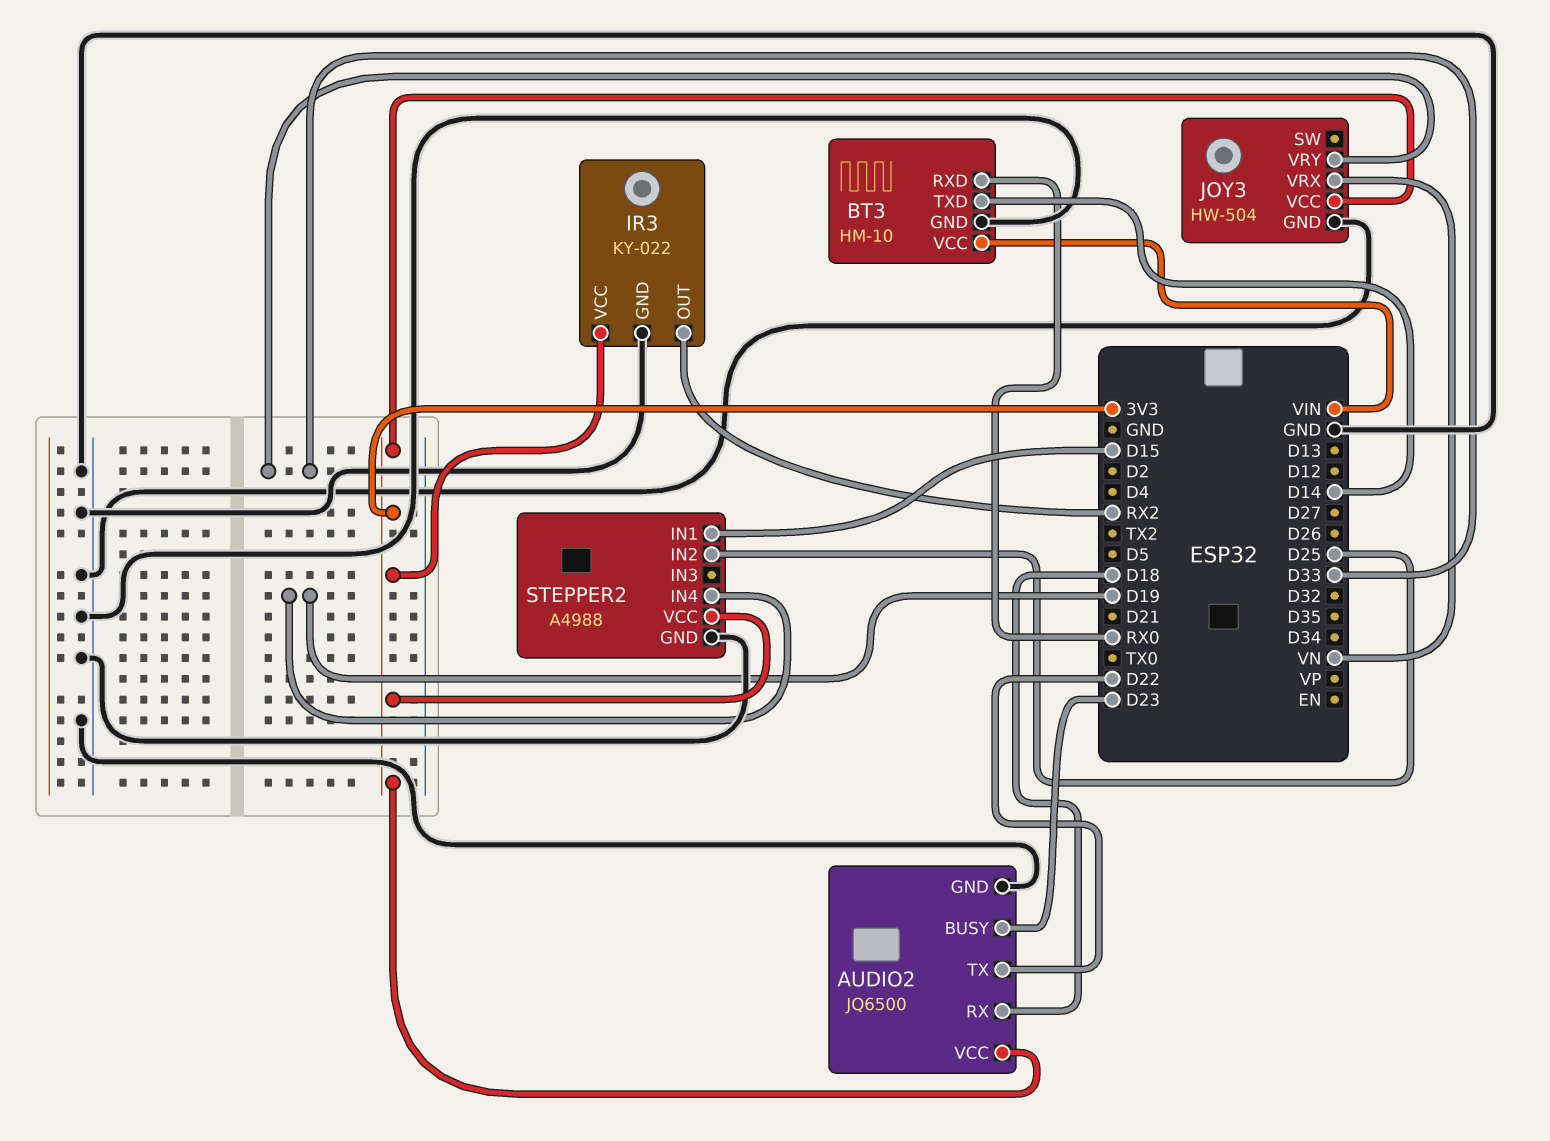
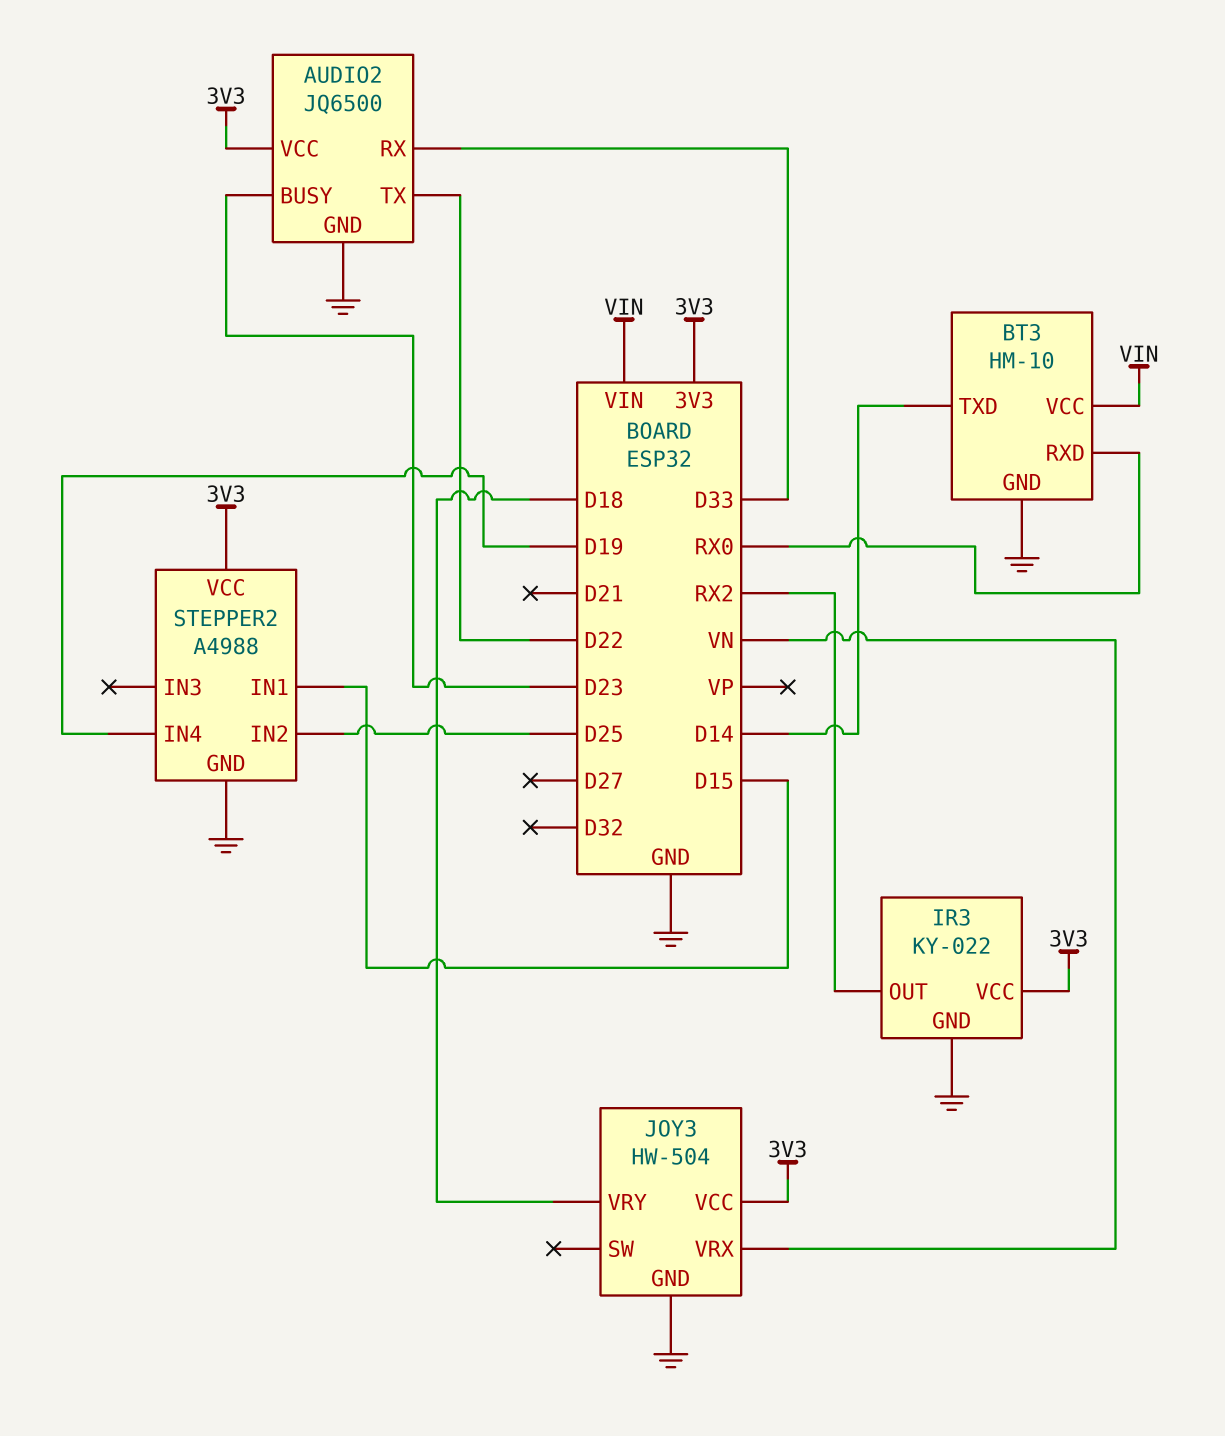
AUDIO2 pin RX: D18 -> D33
JOY3 pin VRY: D33 -> D18

